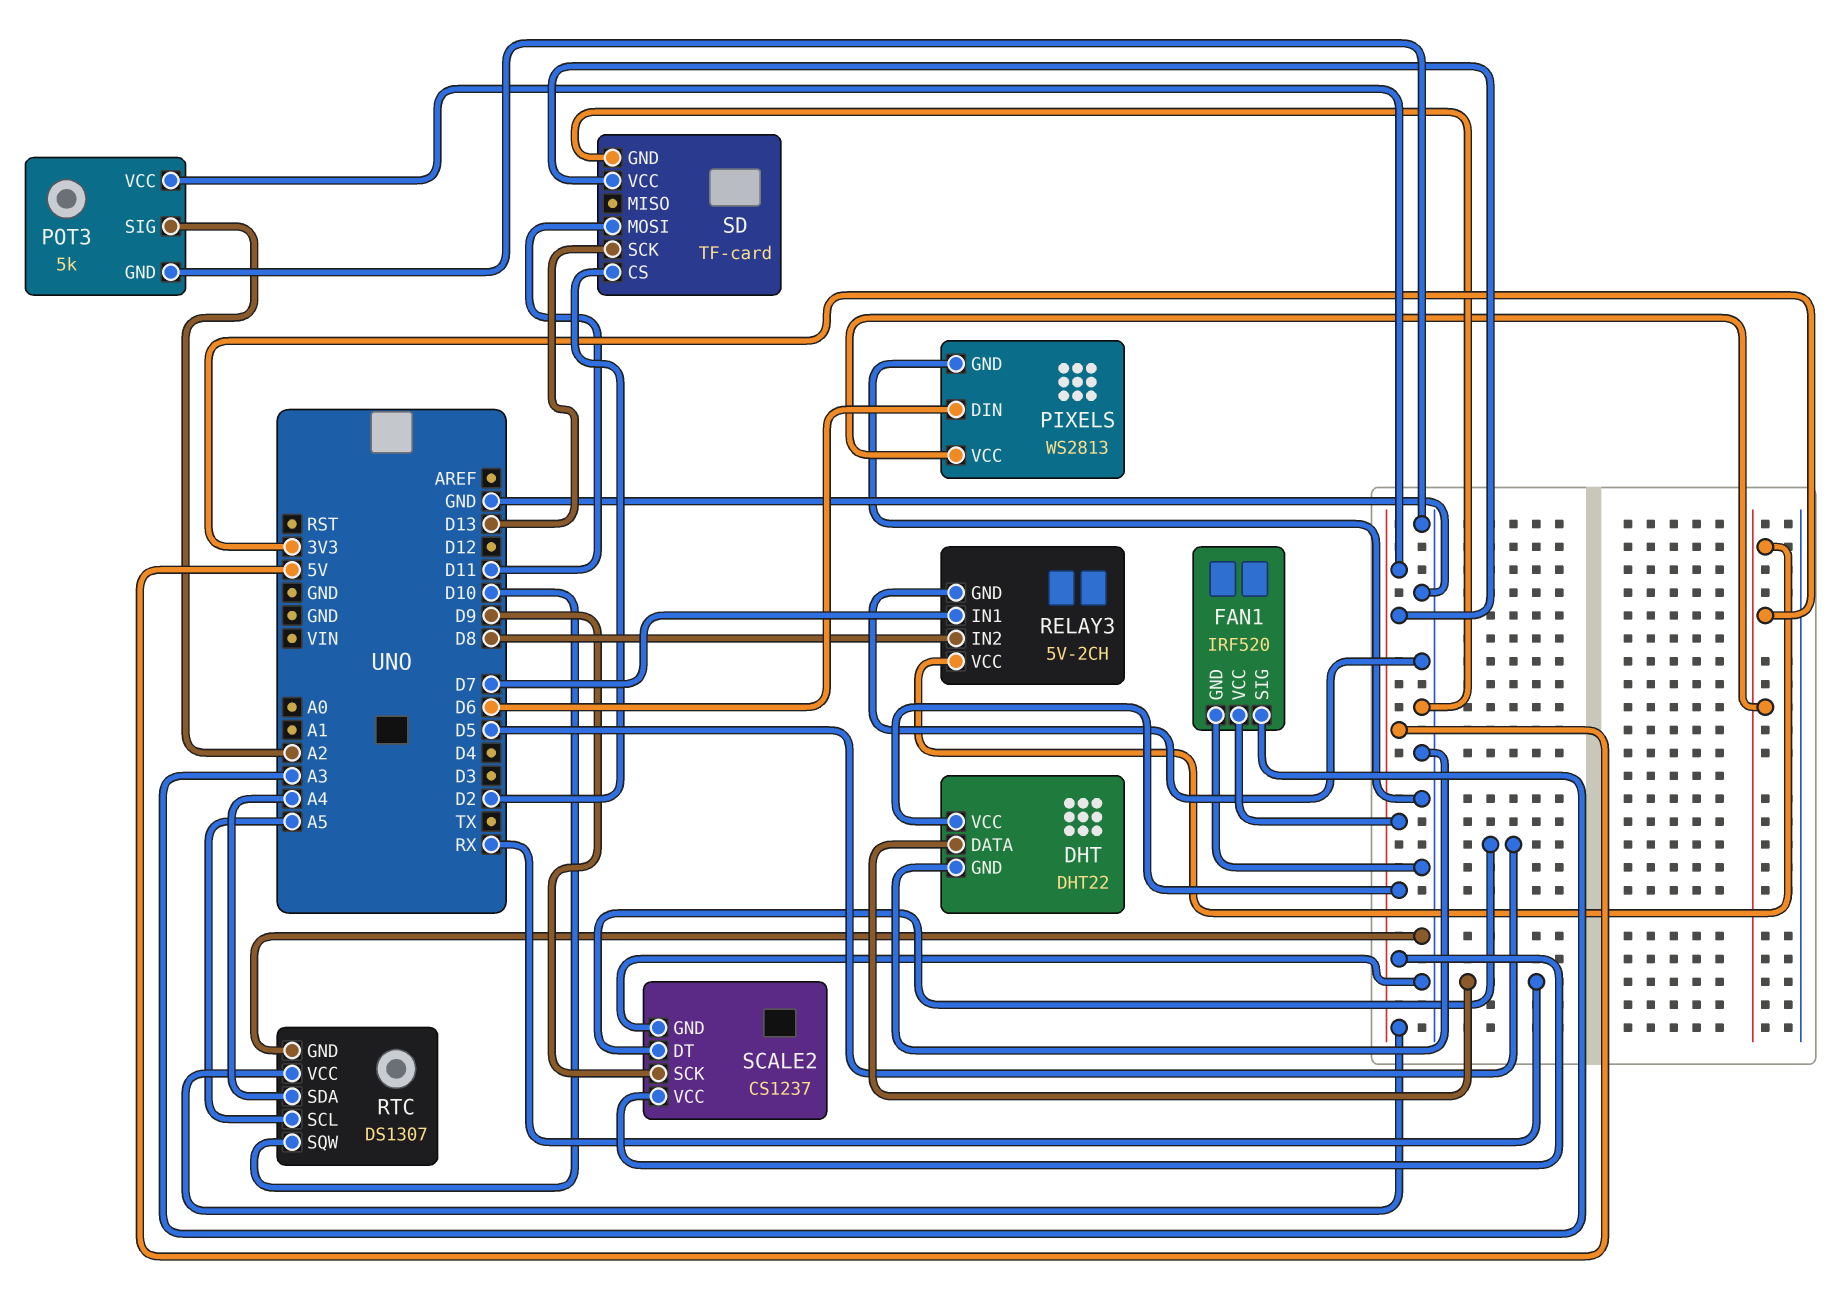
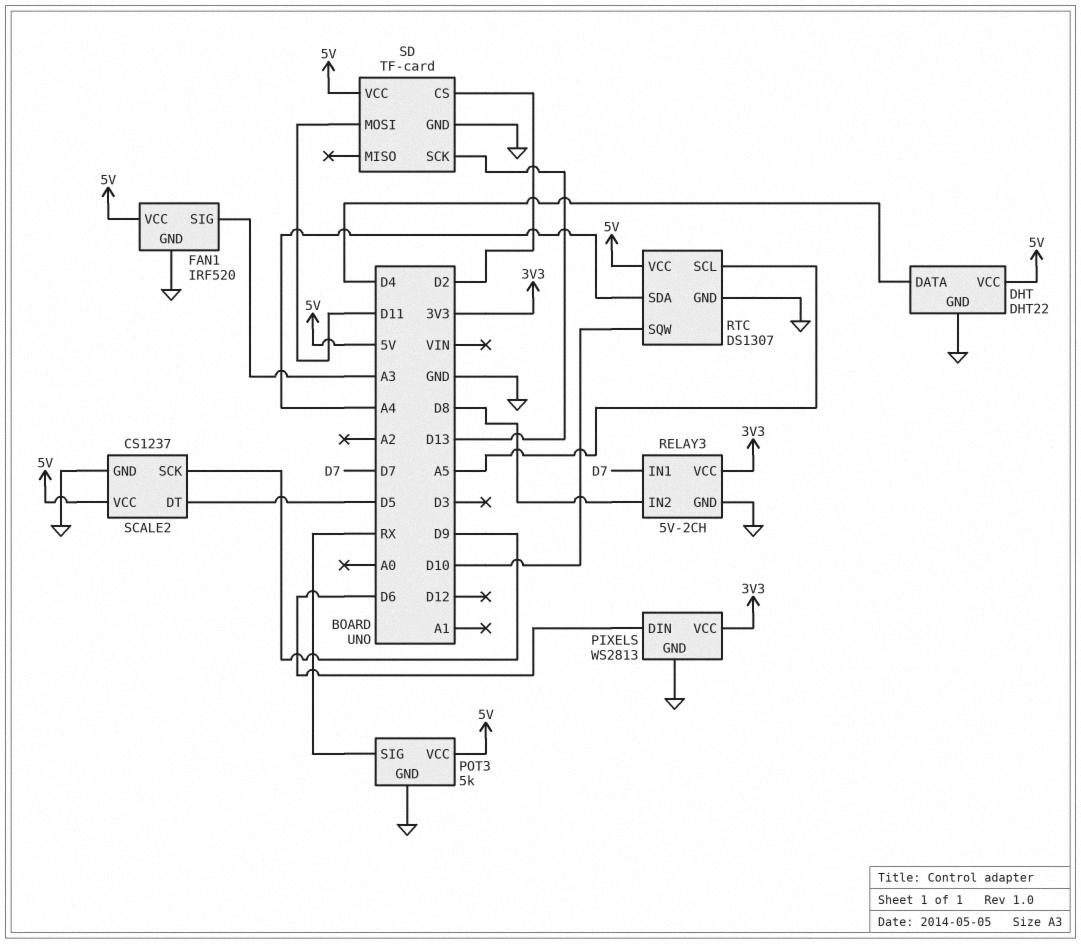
DHT pin DATA: RX -> D4
POT3 pin SIG: A2 -> RX

